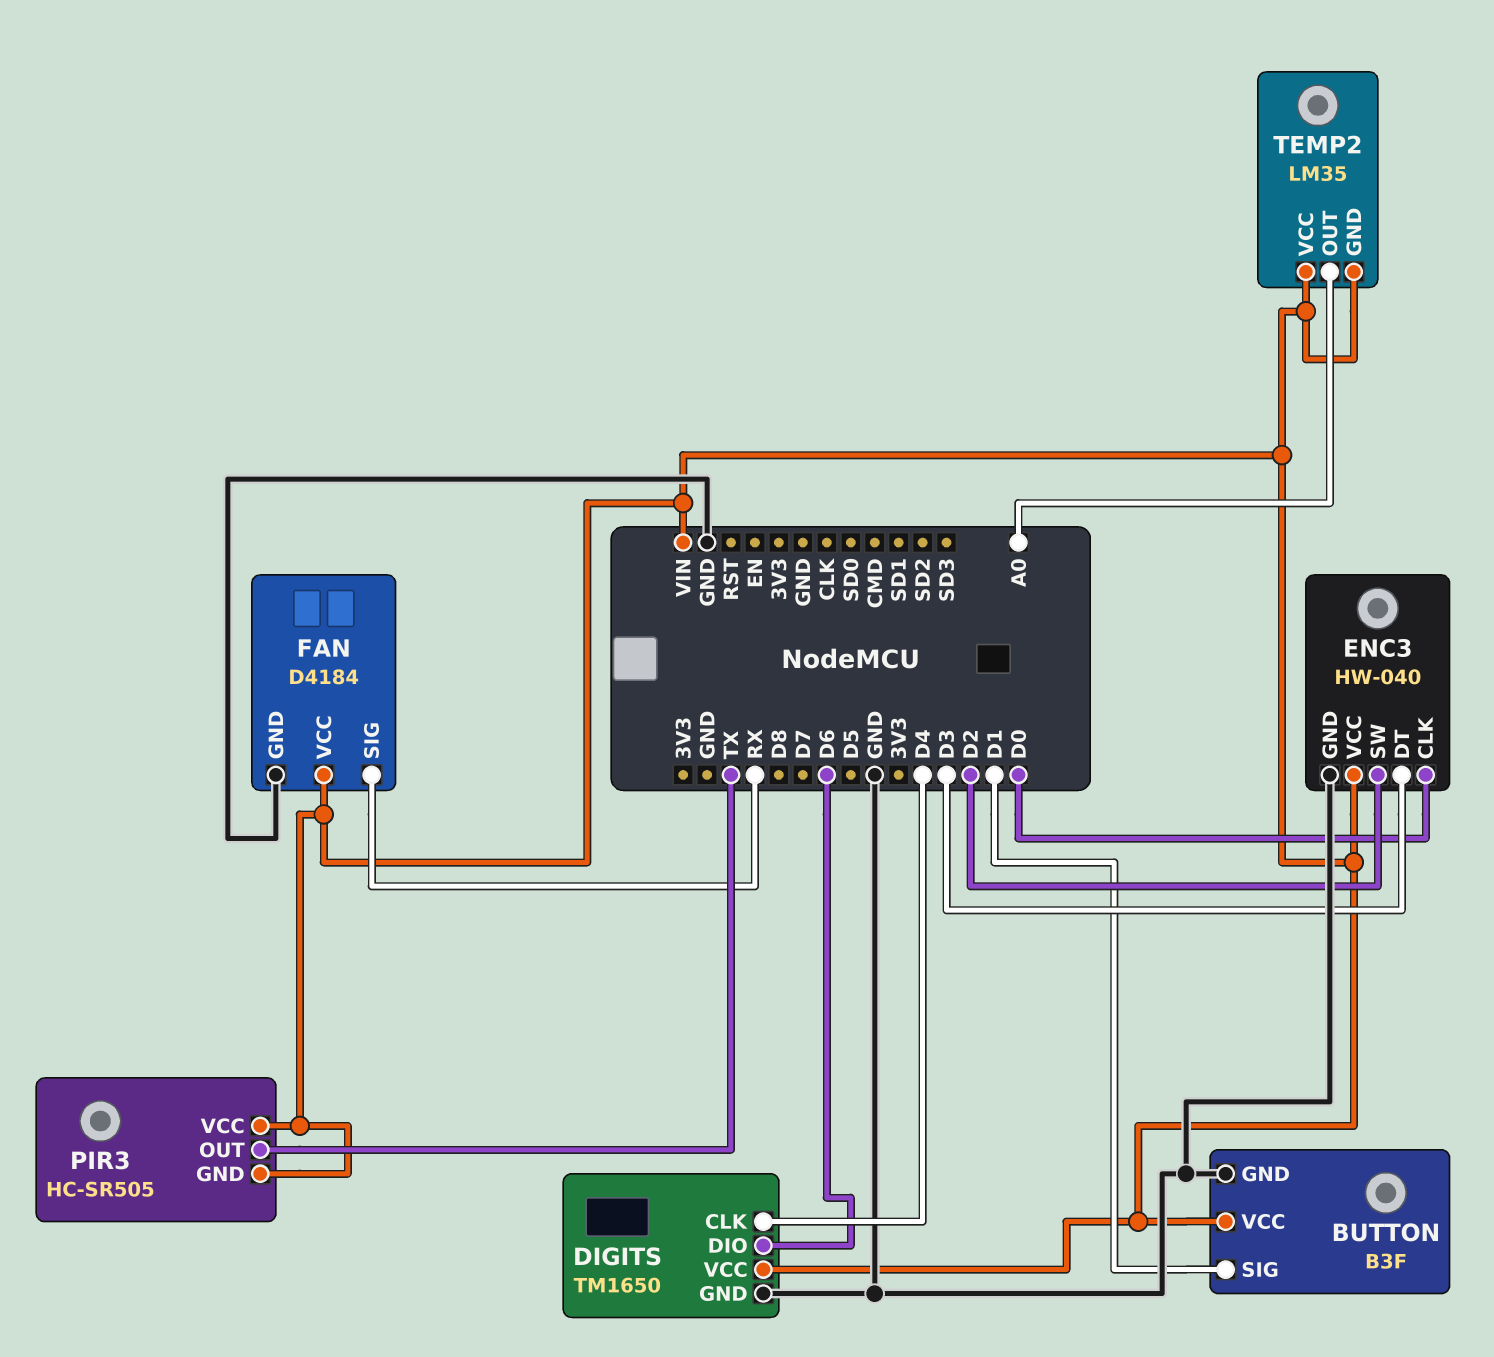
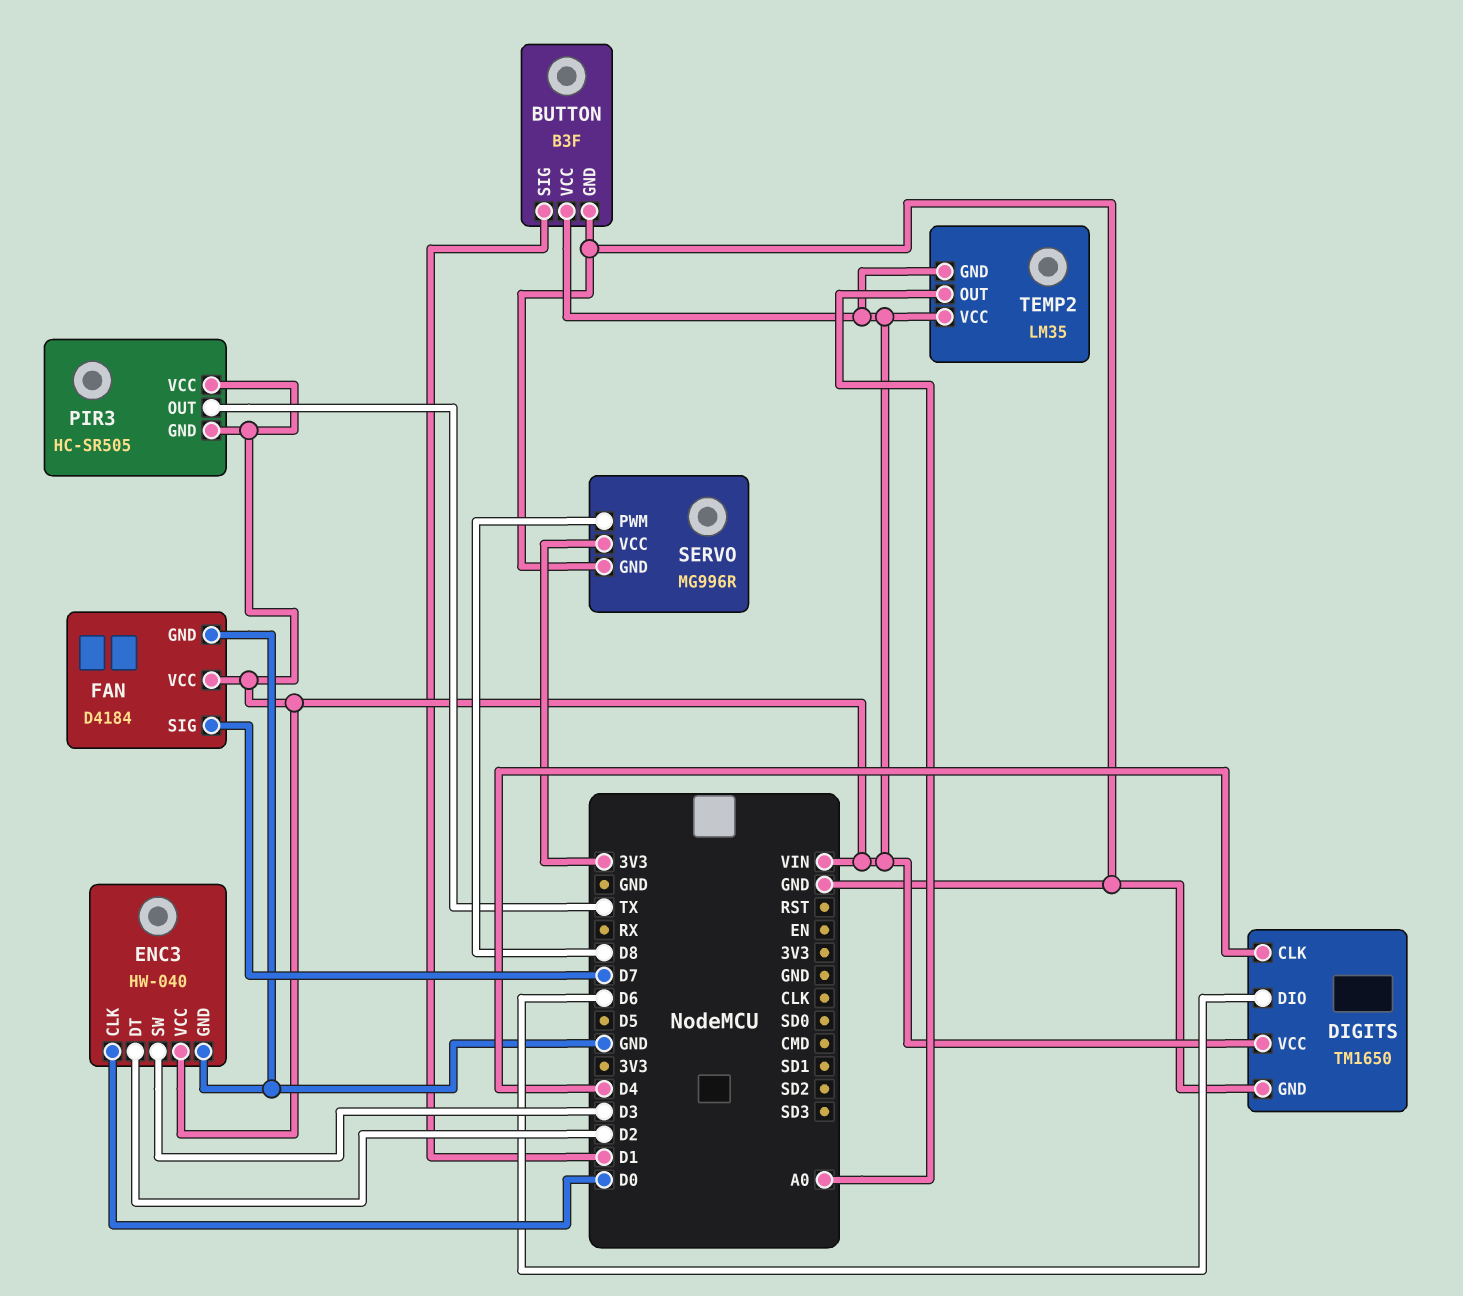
ENC3 pin DT: D3 -> D2
ENC3 pin SW: D2 -> D3
FAN pin SIG: RX -> D7
SERVO: none -> MG996R
SERVO pin GND: none -> GND
SERVO pin PWM: none -> D8
SERVO pin VCC: none -> 3V3

